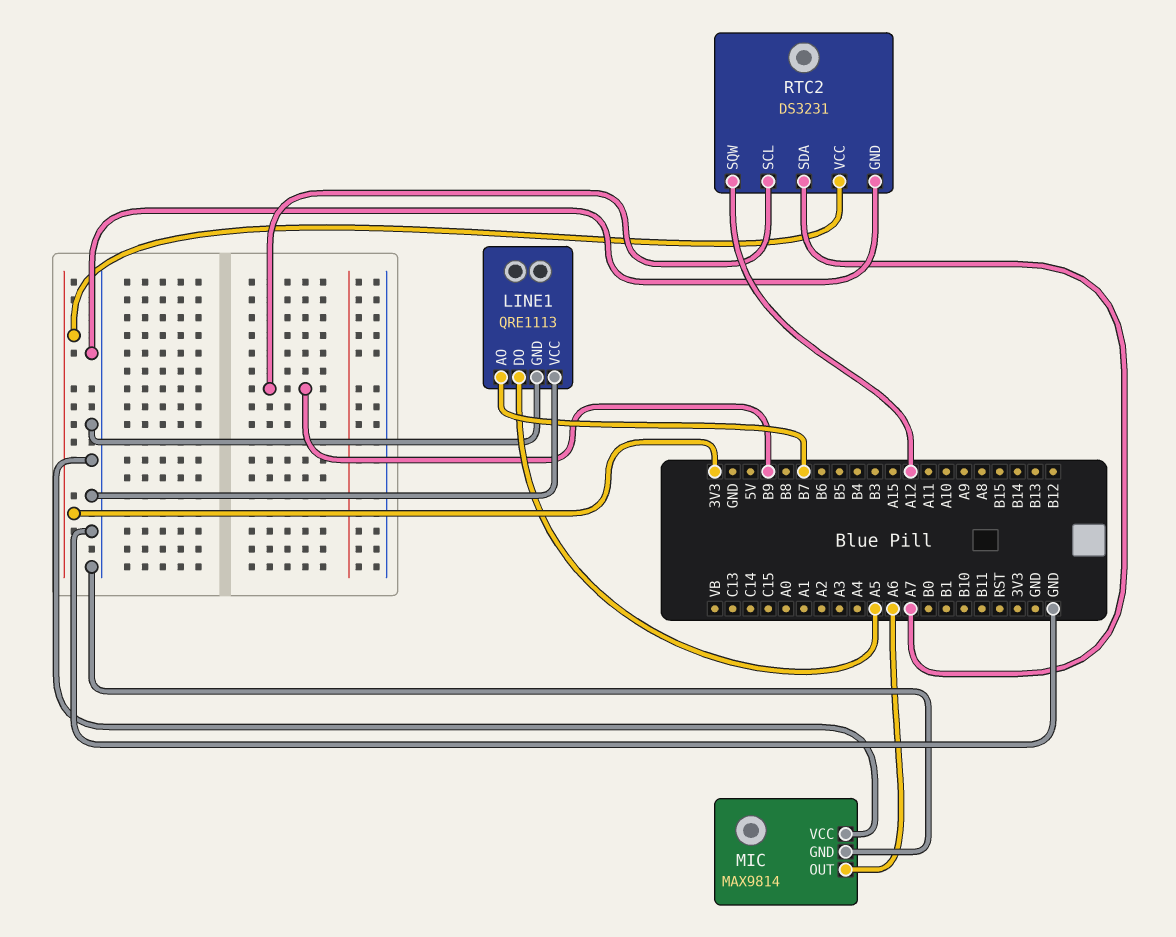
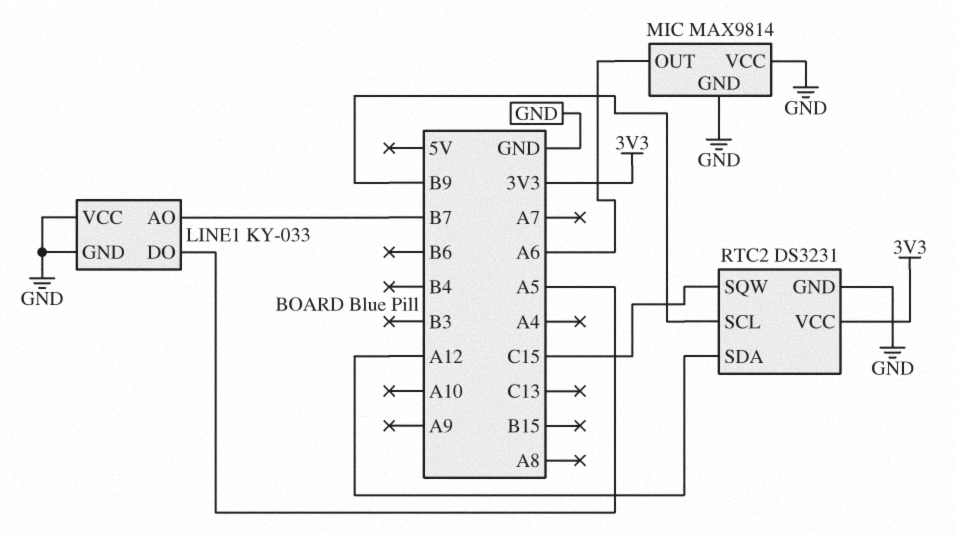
LINE1: QRE1113 -> KY-033
RTC2 pin SDA: A7 -> A12
RTC2 pin SQW: A12 -> C15

